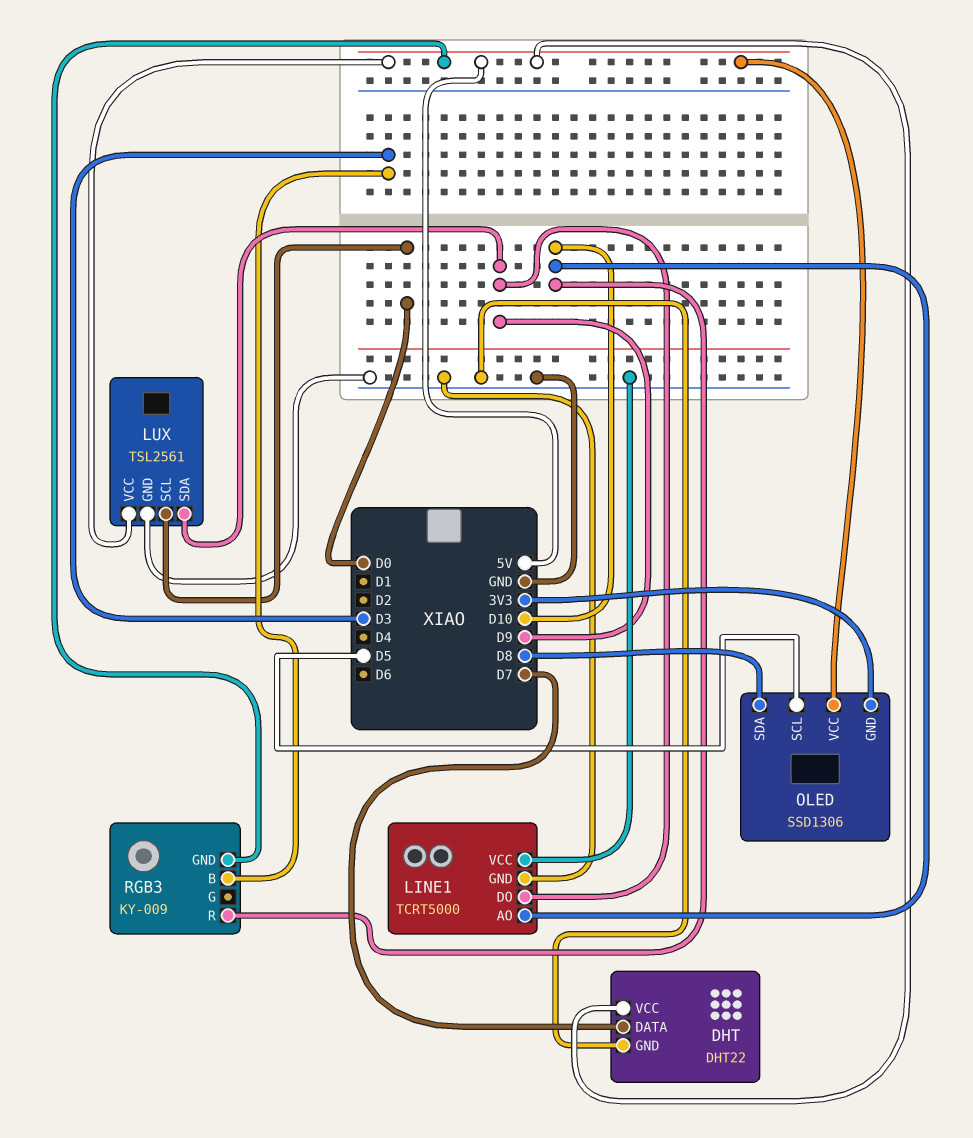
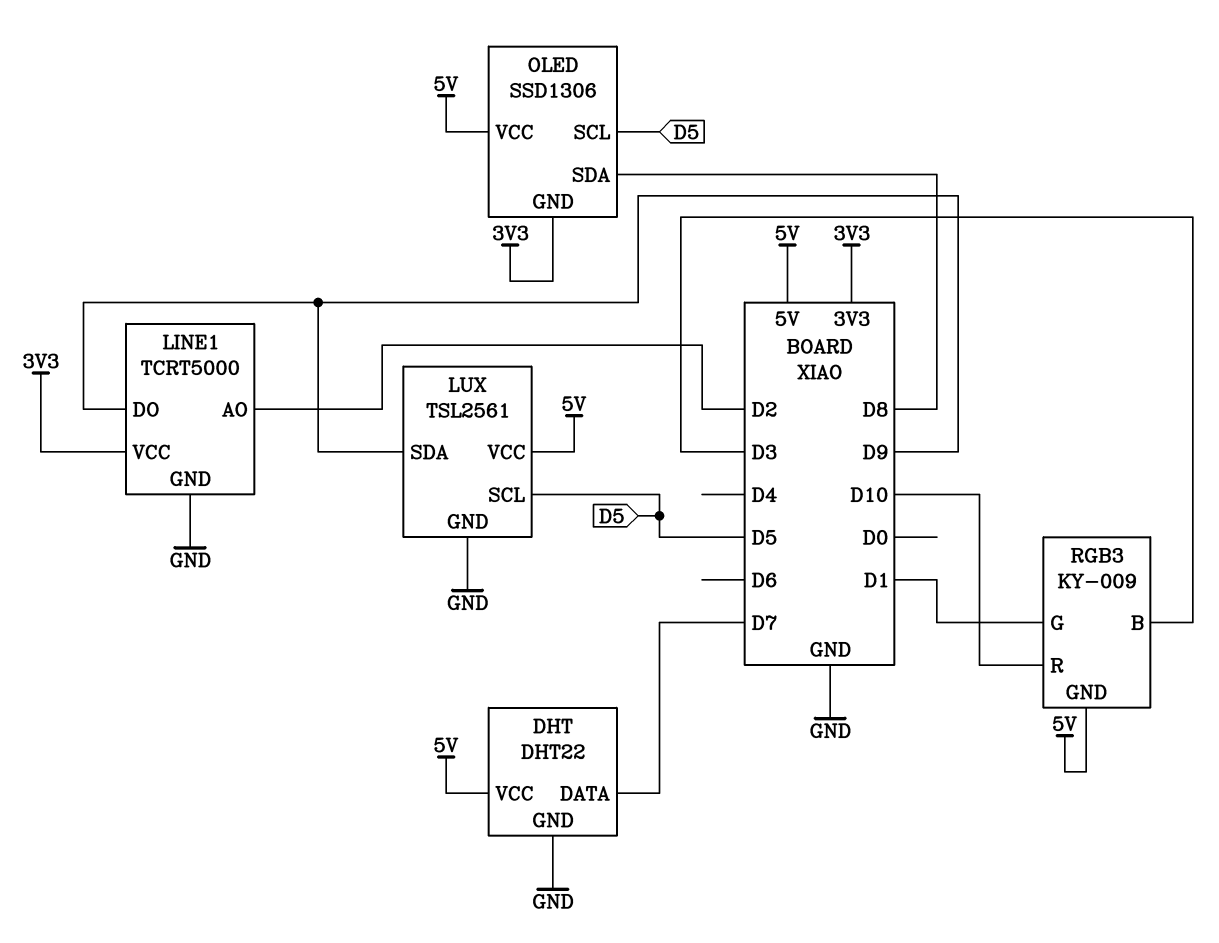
LINE1 pin AO: D10 -> D2
LINE1 pin VCC: GND -> 3V3
LUX pin SCL: D0 -> D5
RGB3 pin G: none -> D1

